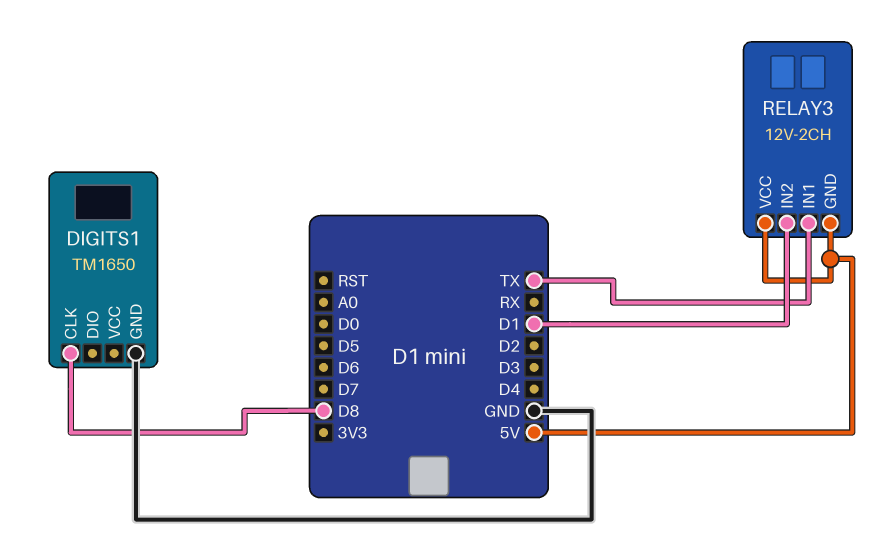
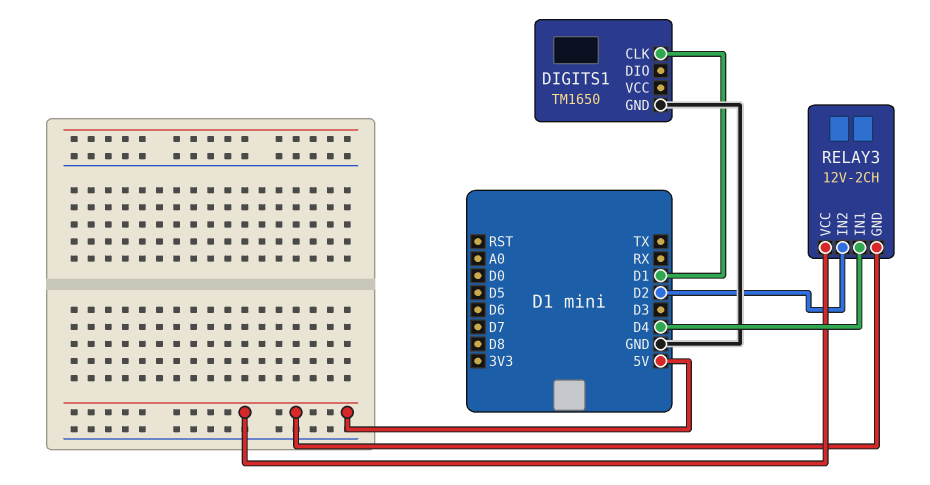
DIGITS1 pin CLK: D8 -> D1
RELAY3 pin IN1: TX -> D4
RELAY3 pin IN2: D1 -> D2

